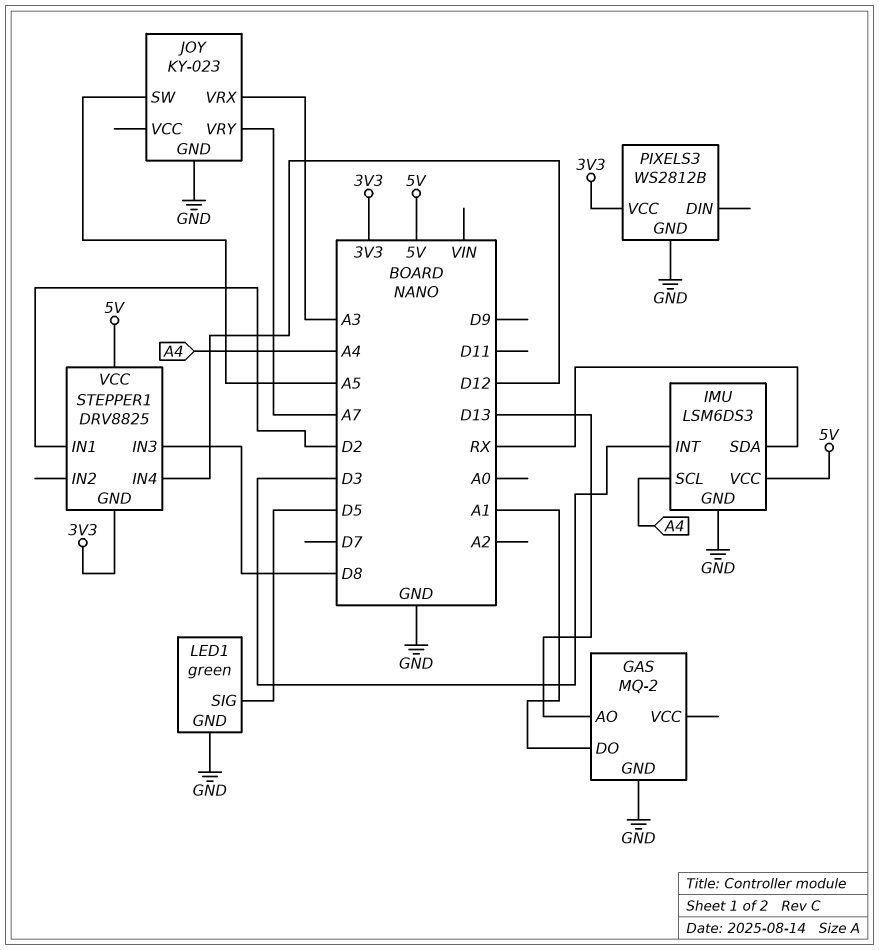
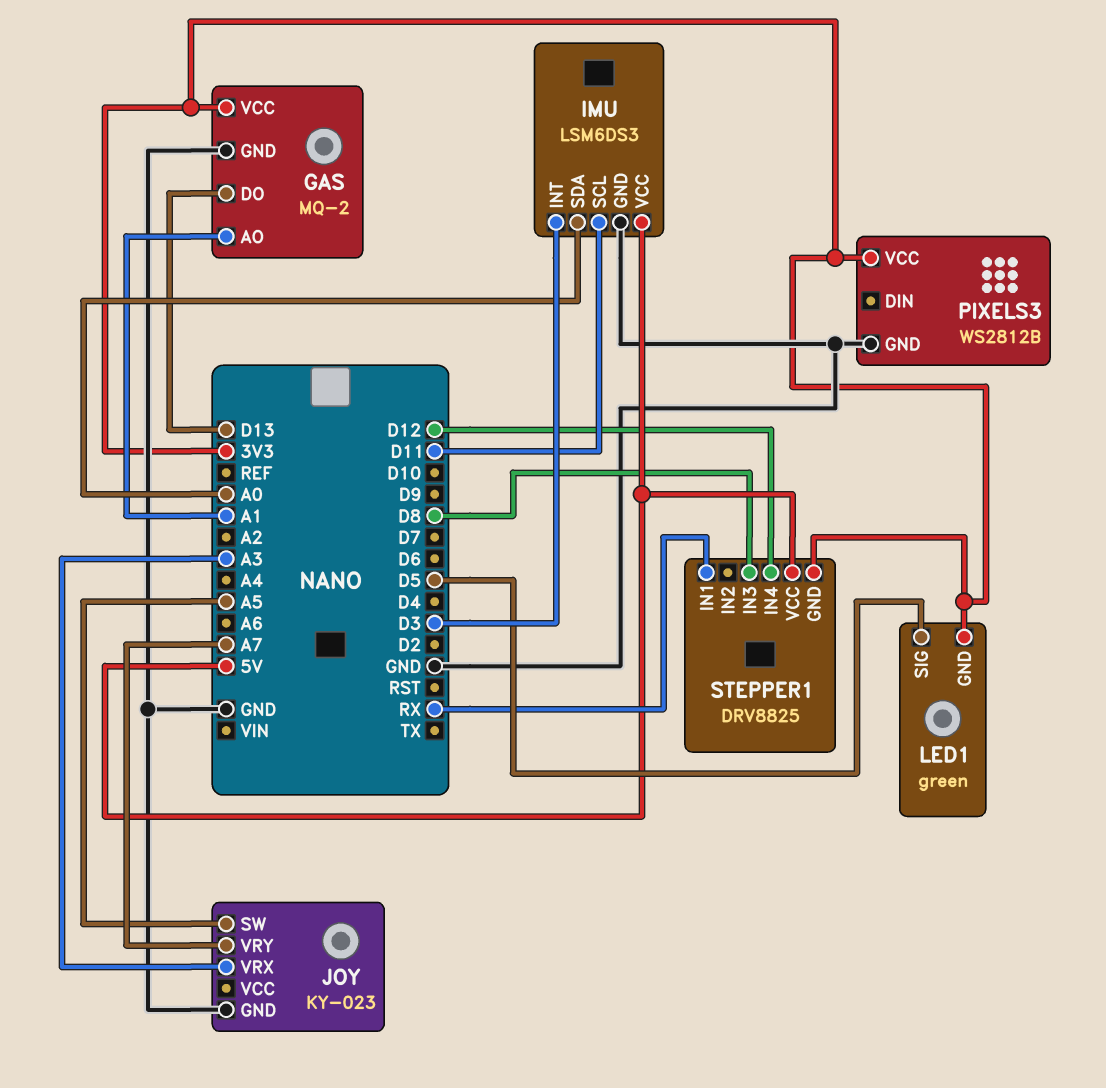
GAS pin AO: D13 -> A1
GAS pin DO: A1 -> D13
GAS pin VCC: none -> 3V3
IMU pin SCL: A4 -> D11
IMU pin SDA: RX -> A0
LED1 pin GND: GND -> 3V3
STEPPER1 pin IN1: D2 -> RX

